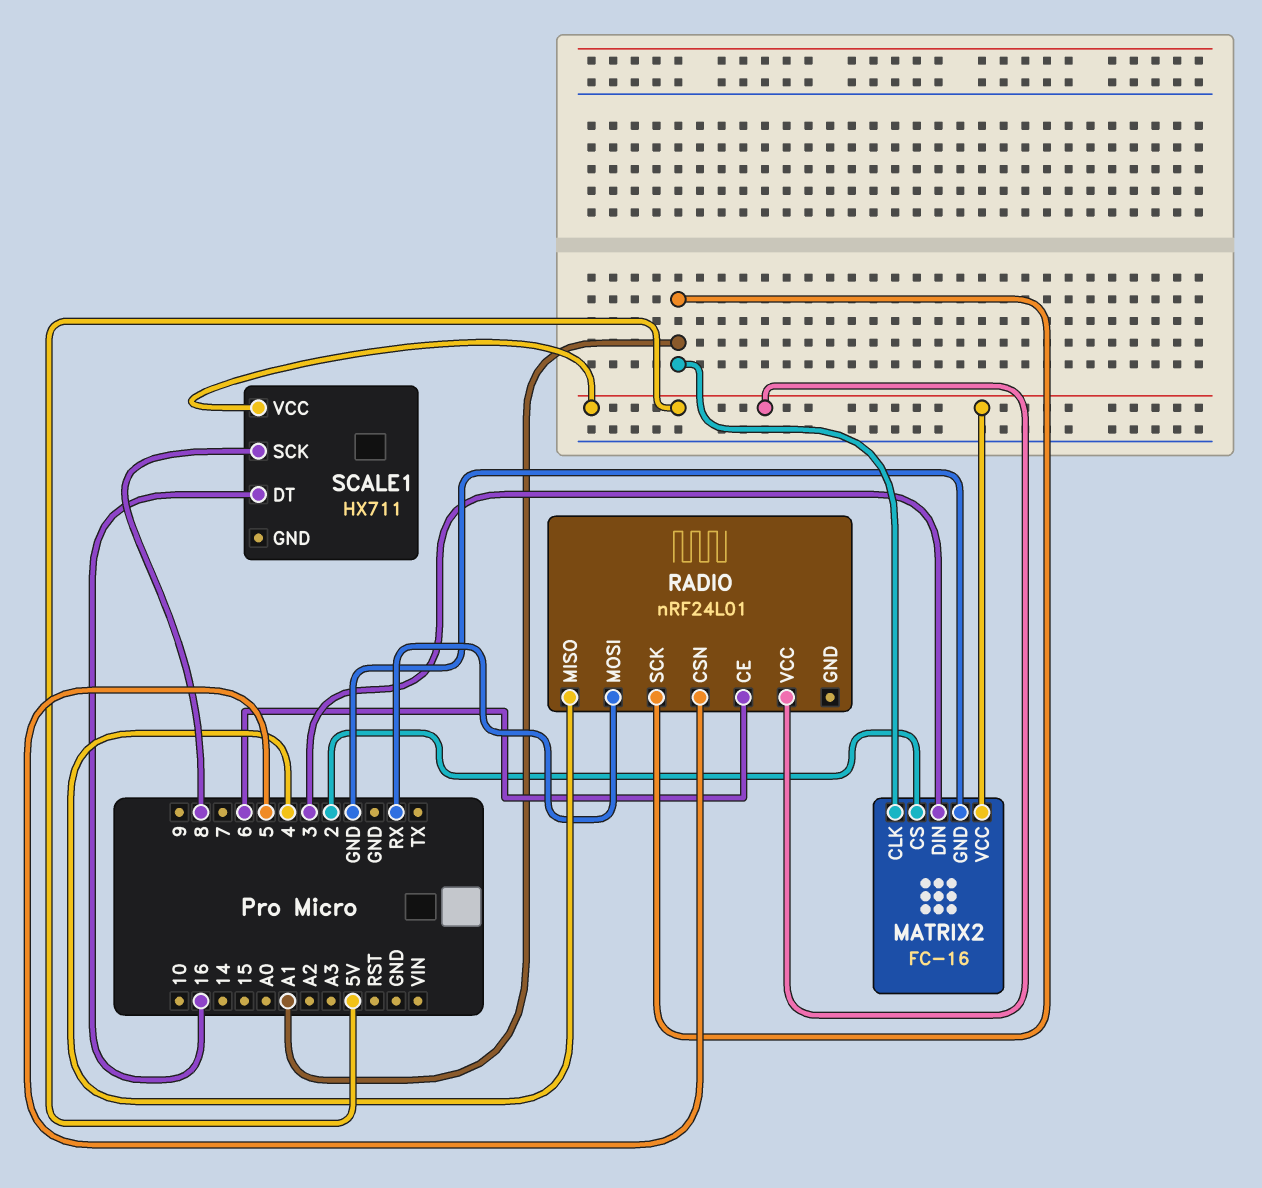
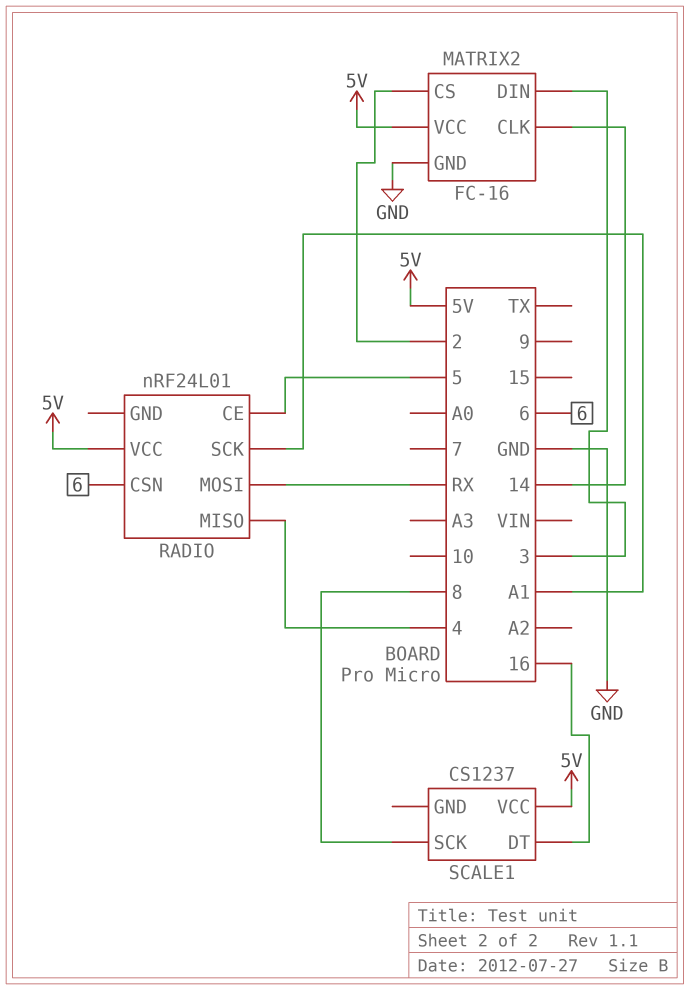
MATRIX2 pin CLK: A1 -> 14
RADIO pin CE: 6 -> 5
RADIO pin CSN: 5 -> 6
SCALE1: HX711 -> CS1237

